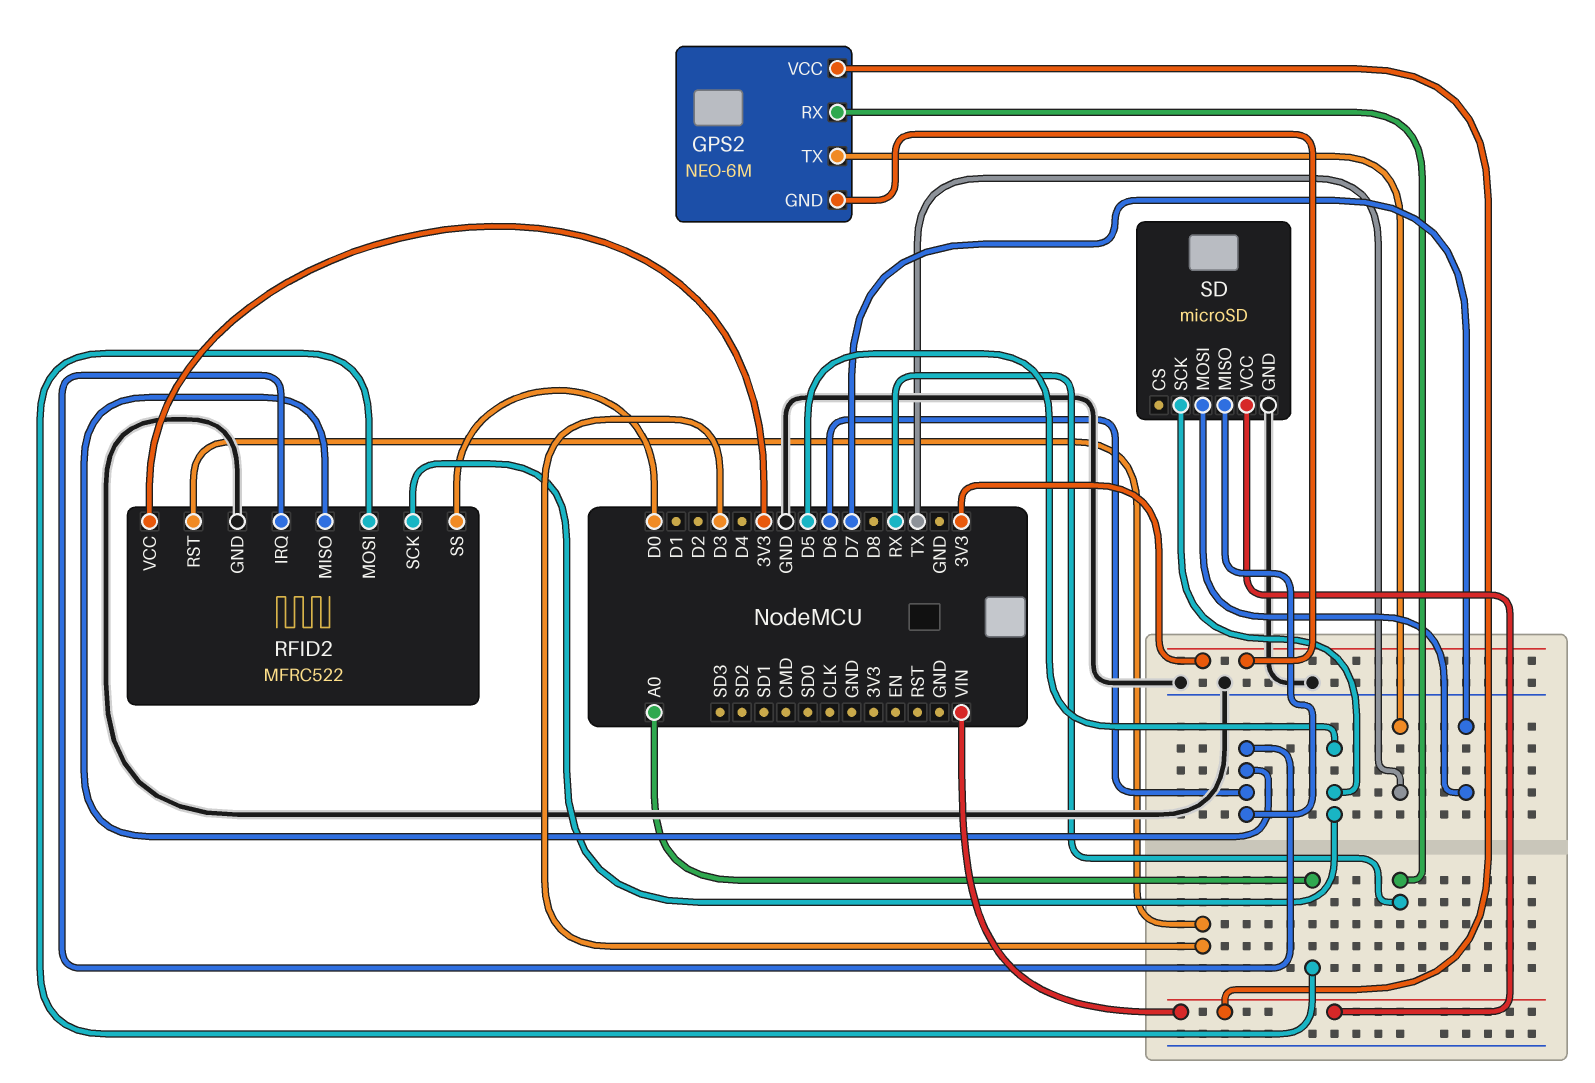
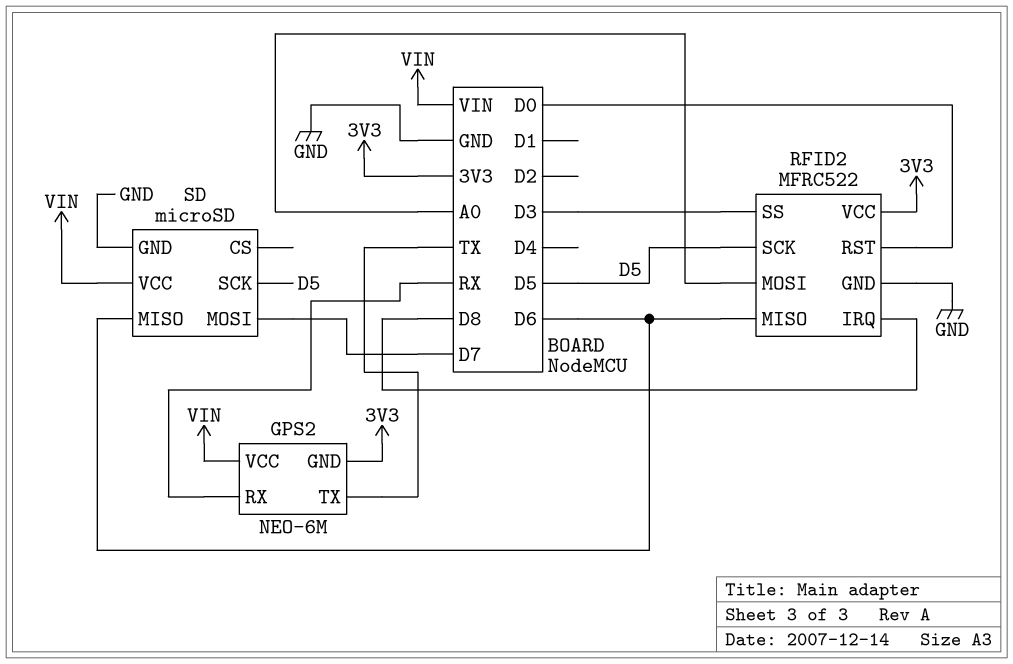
RFID2 pin IRQ: D6 -> D8
RFID2 pin RST: D3 -> D0
RFID2 pin SS: D0 -> D3

